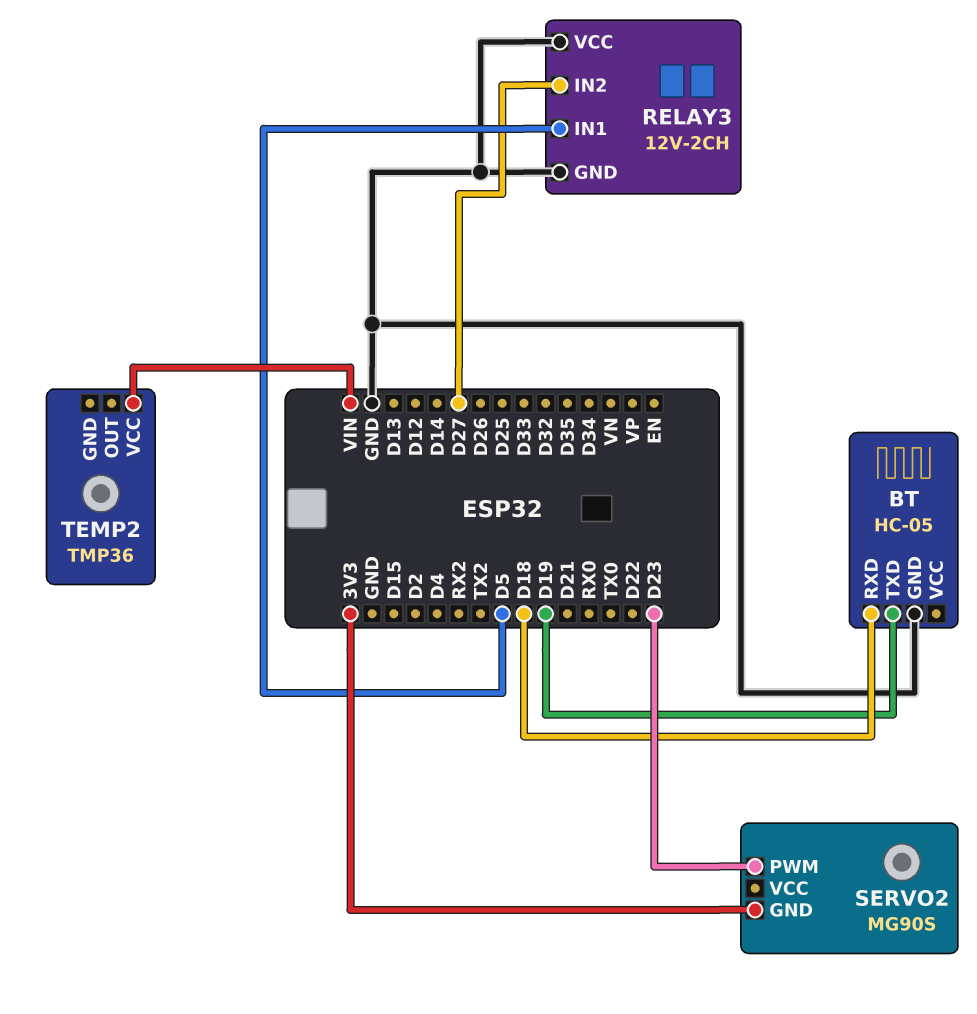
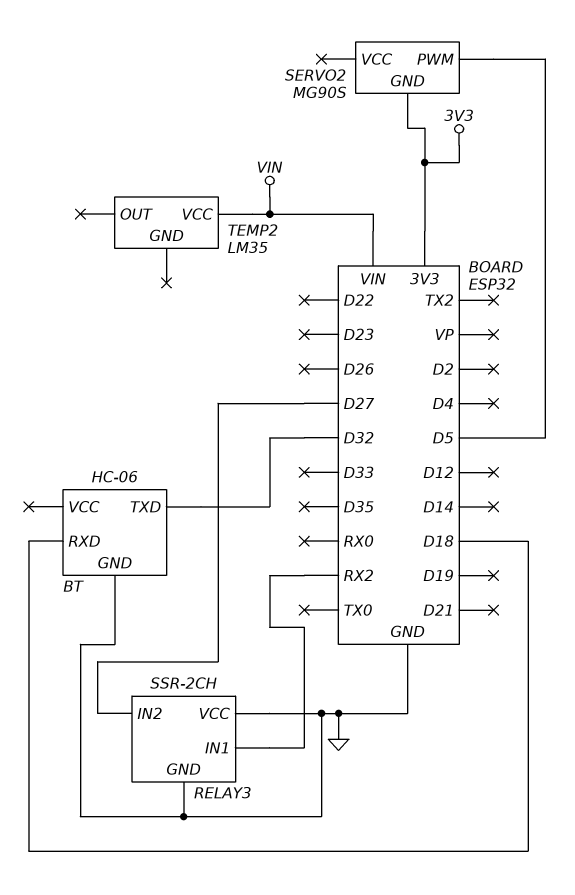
BT: HC-05 -> HC-06
BT pin TXD: D19 -> D32
RELAY3: 12V-2CH -> SSR-2CH
RELAY3 pin IN1: D5 -> RX2
SERVO2 pin PWM: D23 -> D5
TEMP2: TMP36 -> LM35

